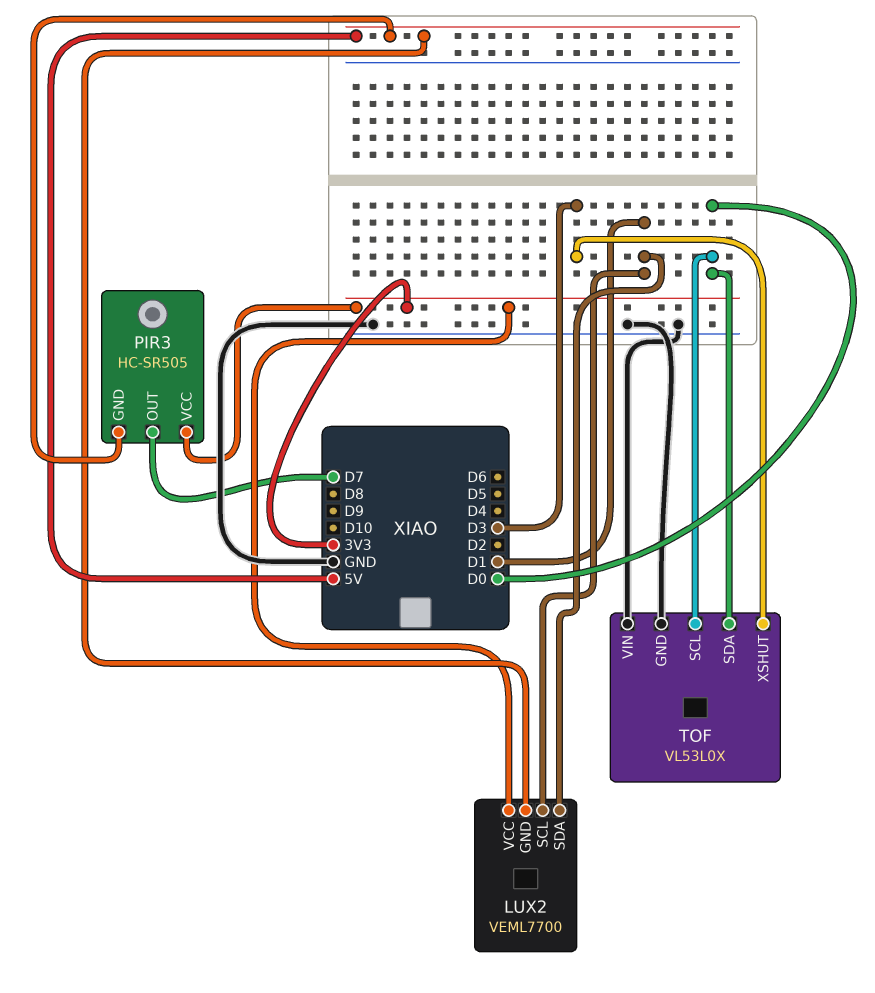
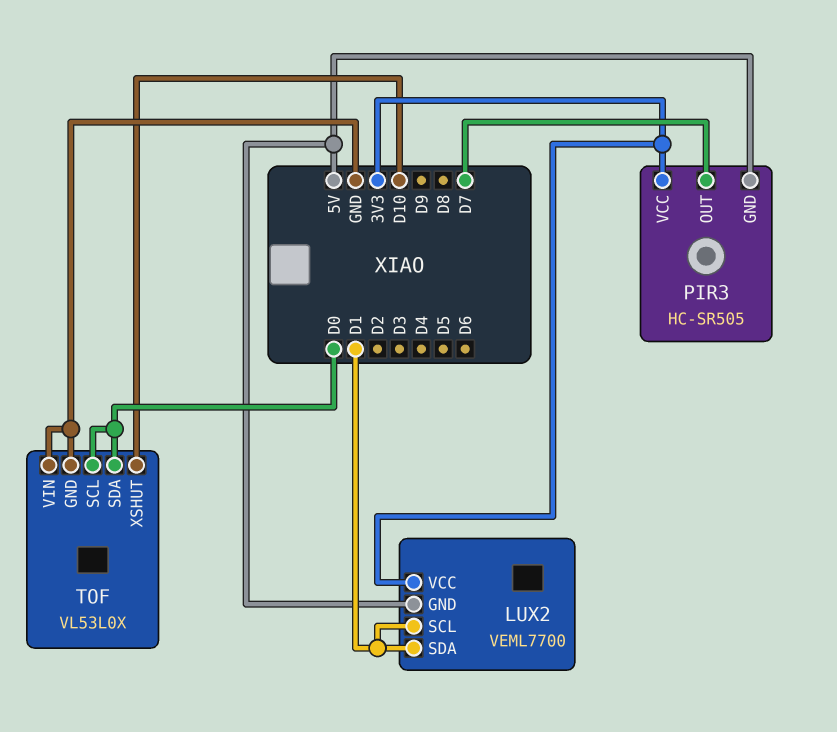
TOF pin XSHUT: D3 -> D10

